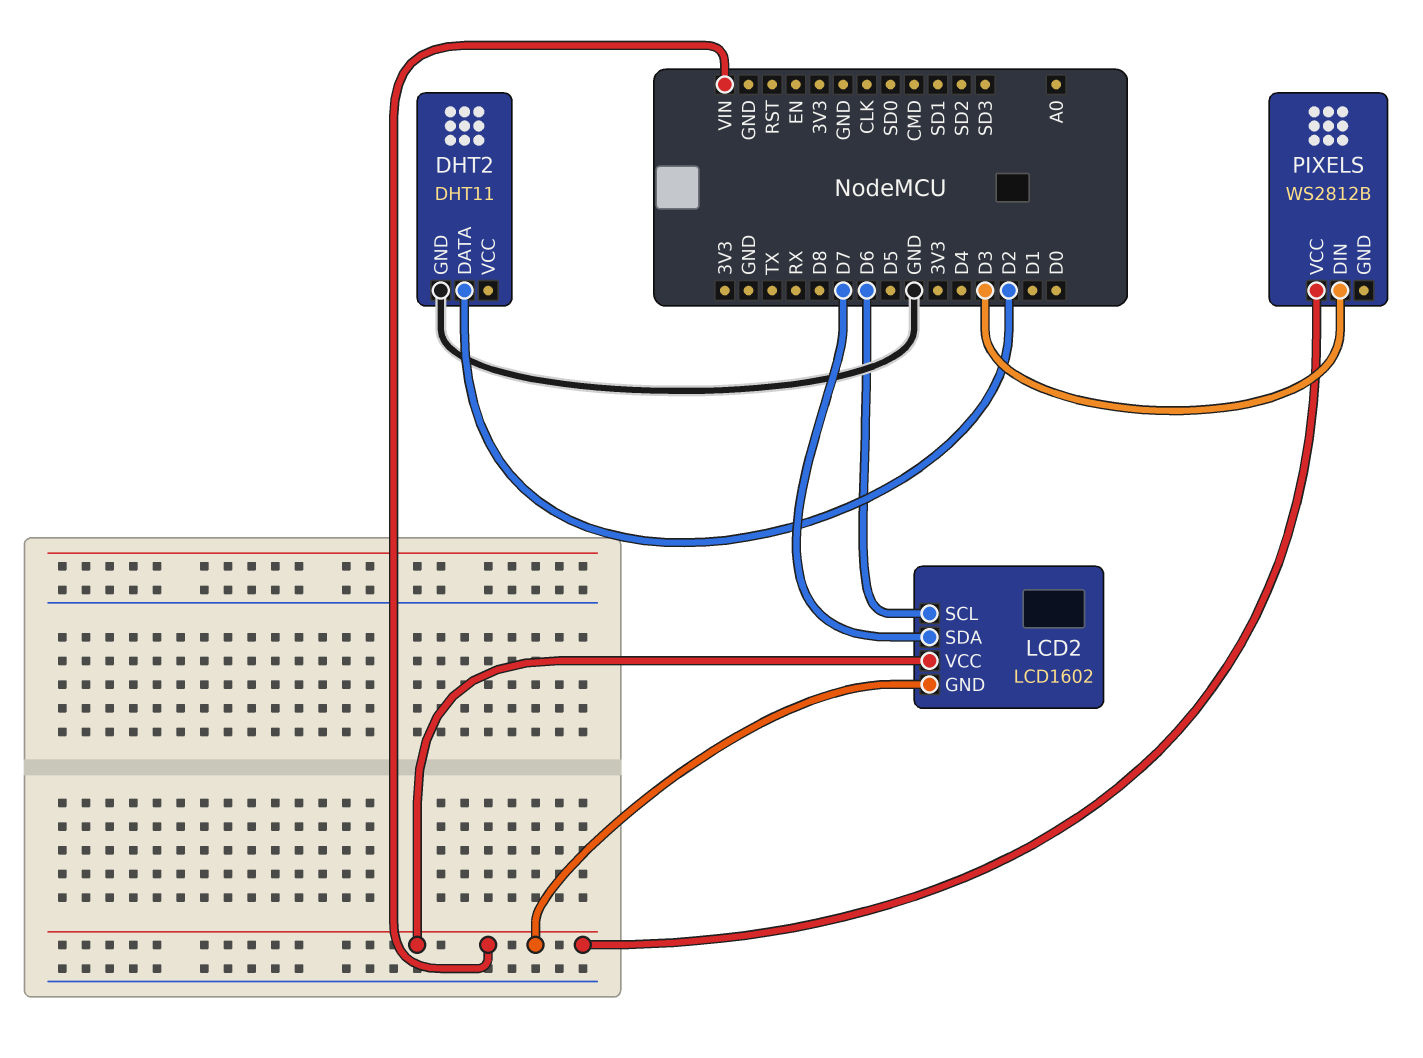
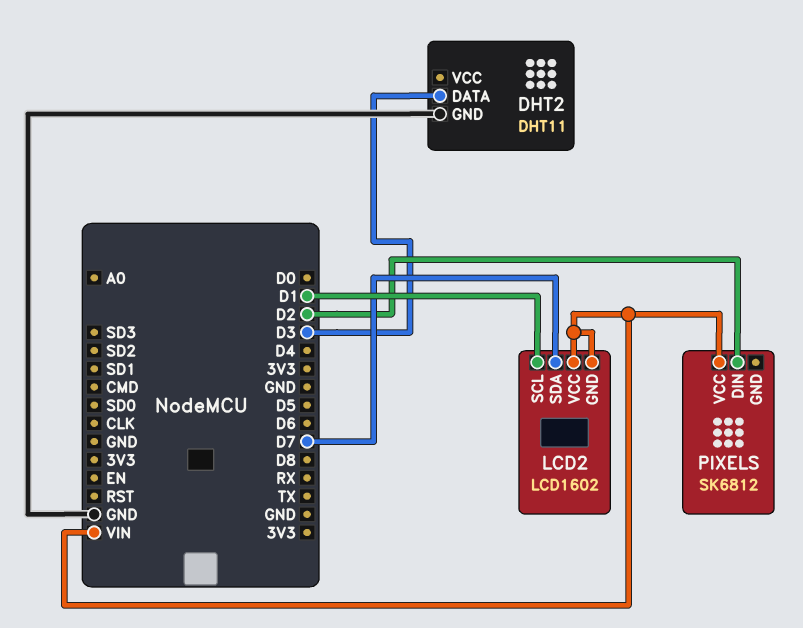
DHT2 pin DATA: D2 -> D3
LCD2 pin SCL: D6 -> D1
PIXELS: WS2812B -> SK6812
PIXELS pin DIN: D3 -> D2

